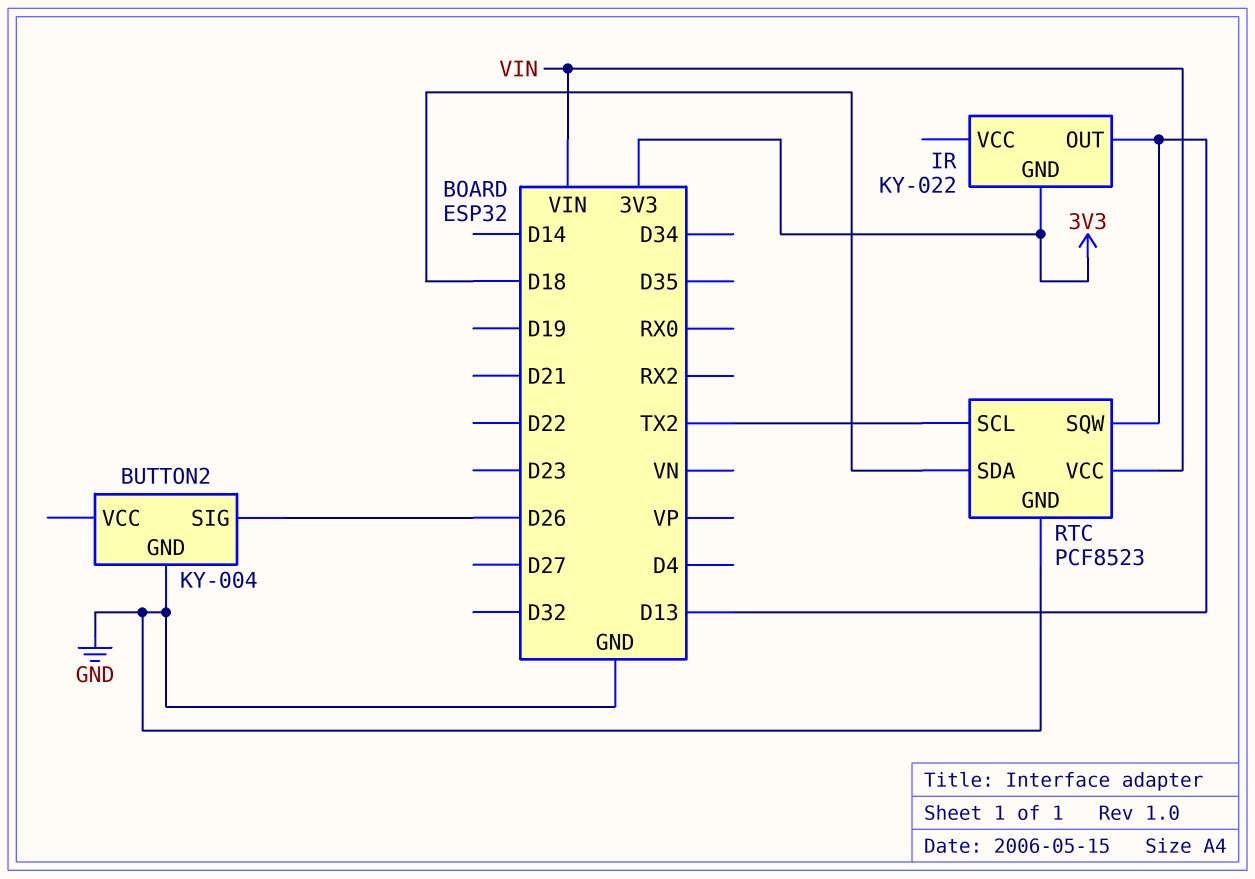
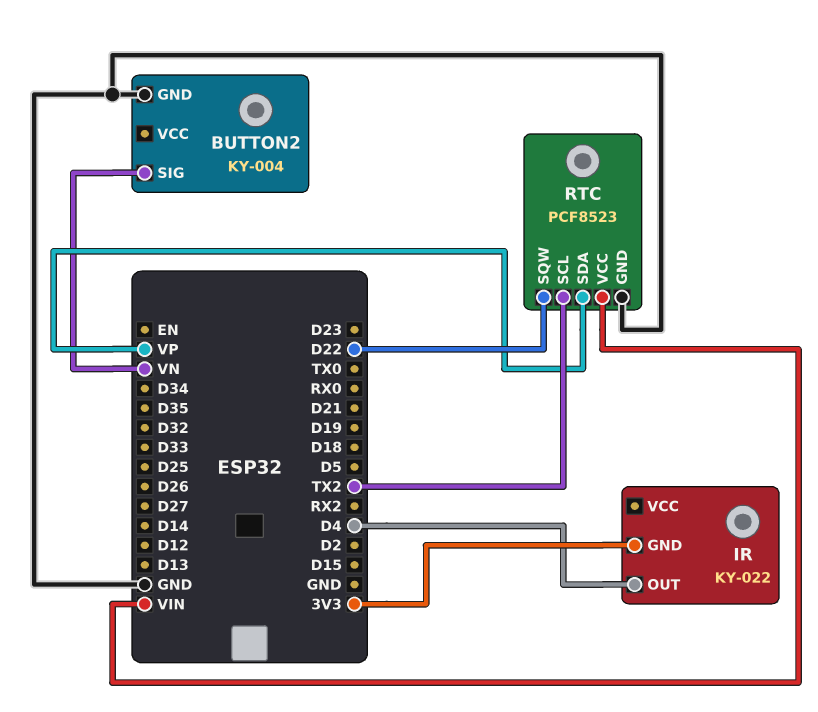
BUTTON2 pin SIG: D26 -> VN
IR pin OUT: D13 -> D4
RTC pin SDA: D18 -> VP
RTC pin SQW: D13 -> D22

